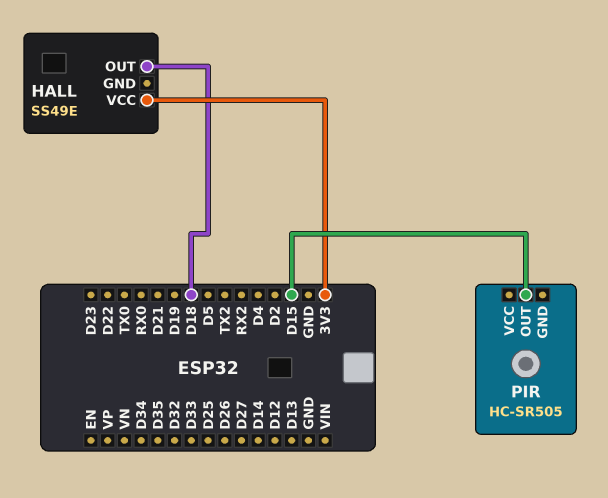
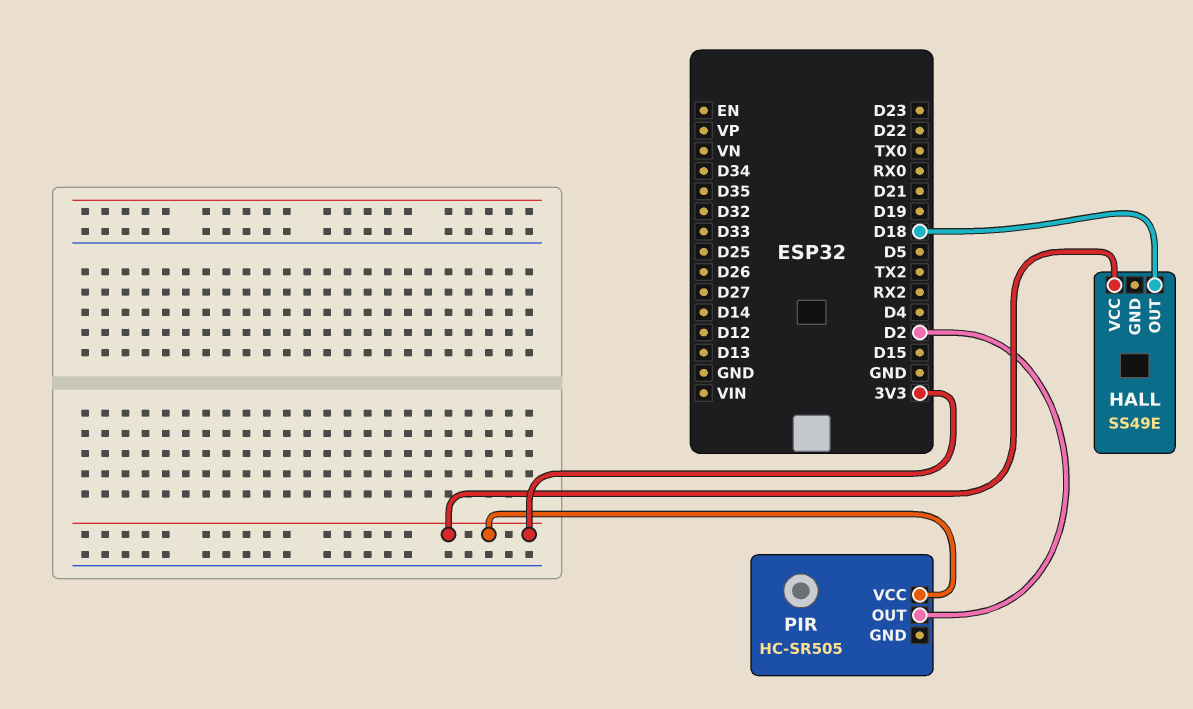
PIR pin OUT: D15 -> D2
PIR pin VCC: none -> 3V3

